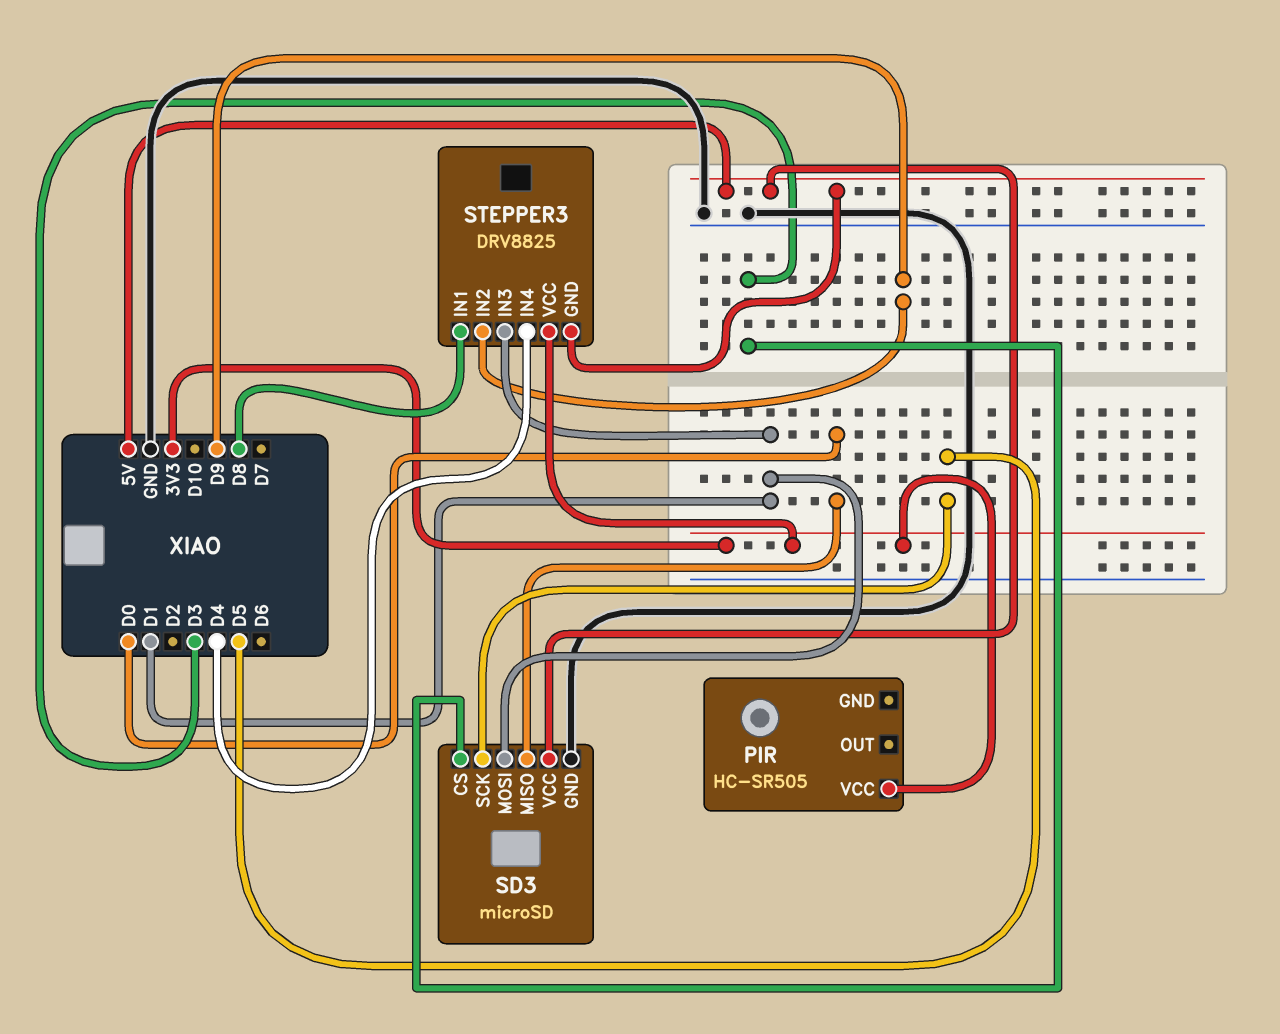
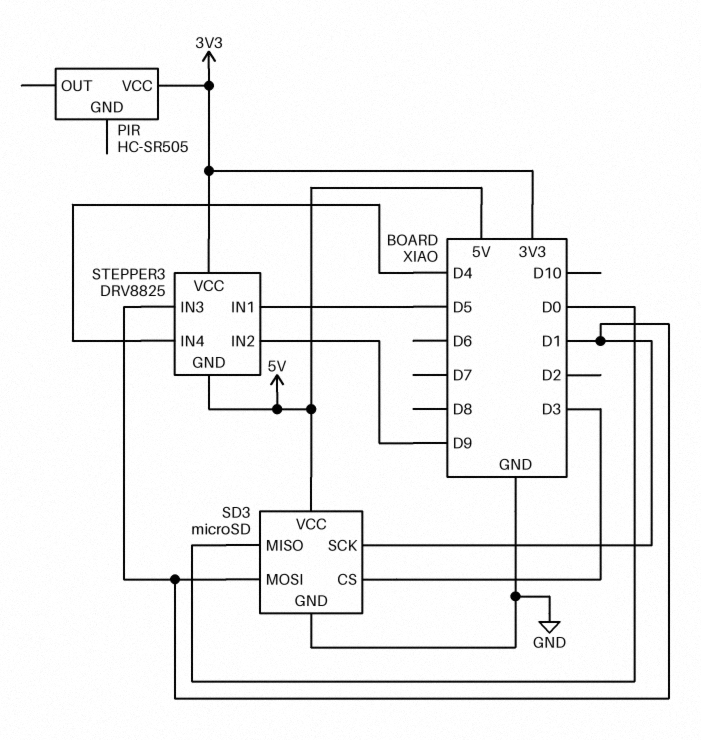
SD3 pin SCK: D5 -> D1
STEPPER3 pin IN1: D8 -> D5

